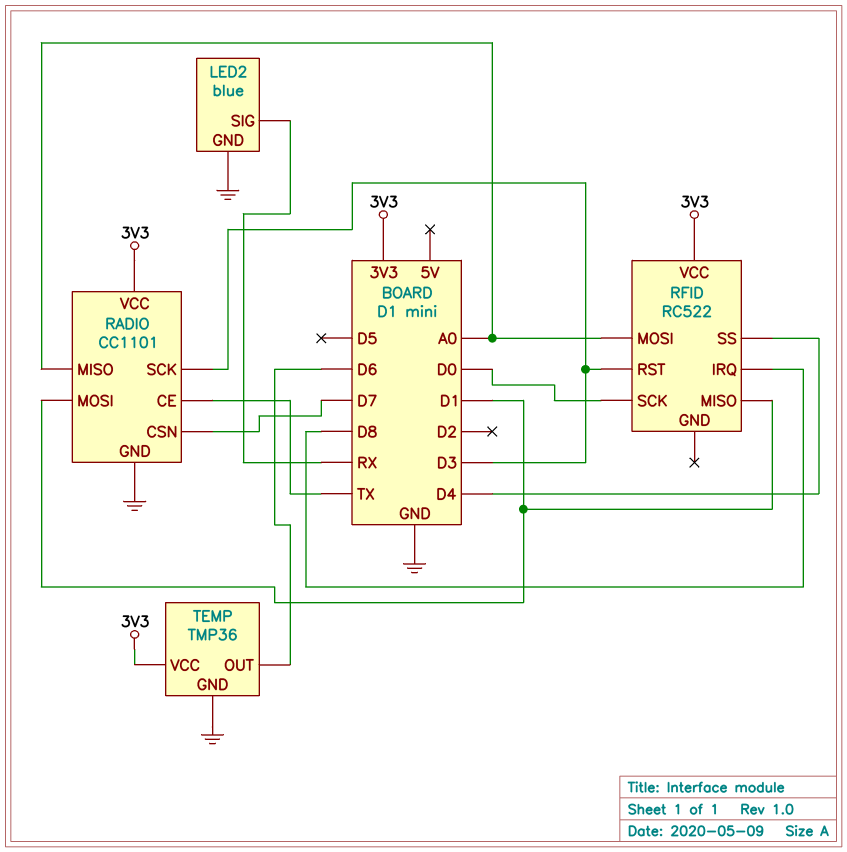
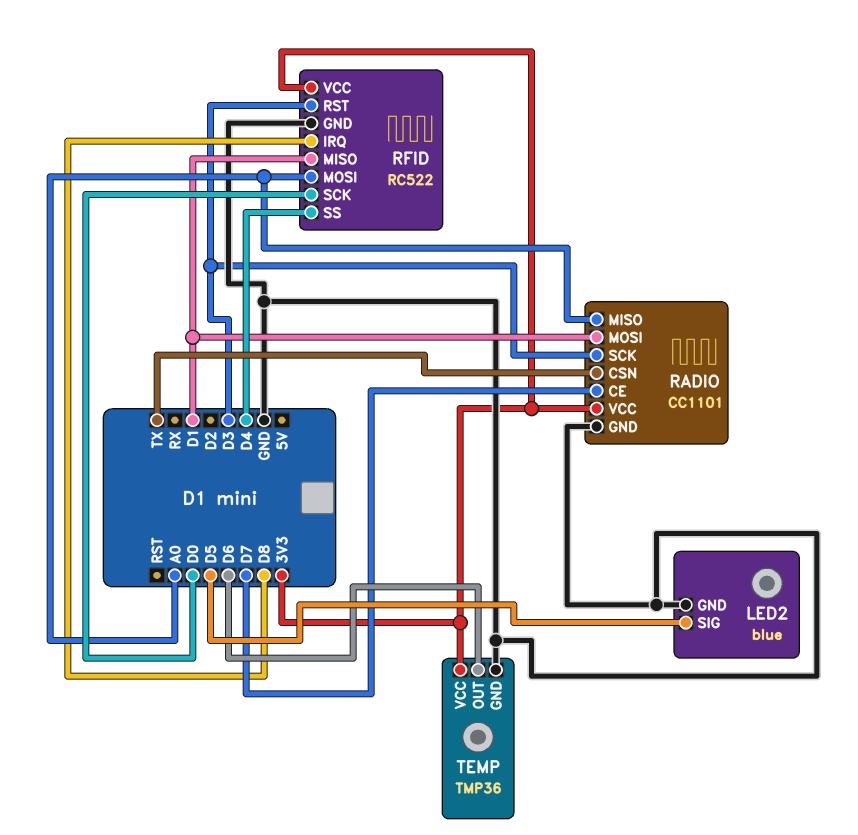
LED2 pin SIG: RX -> D5
RADIO pin CE: TX -> D7
RADIO pin CSN: D7 -> TX
RFID pin GND: none -> GND

